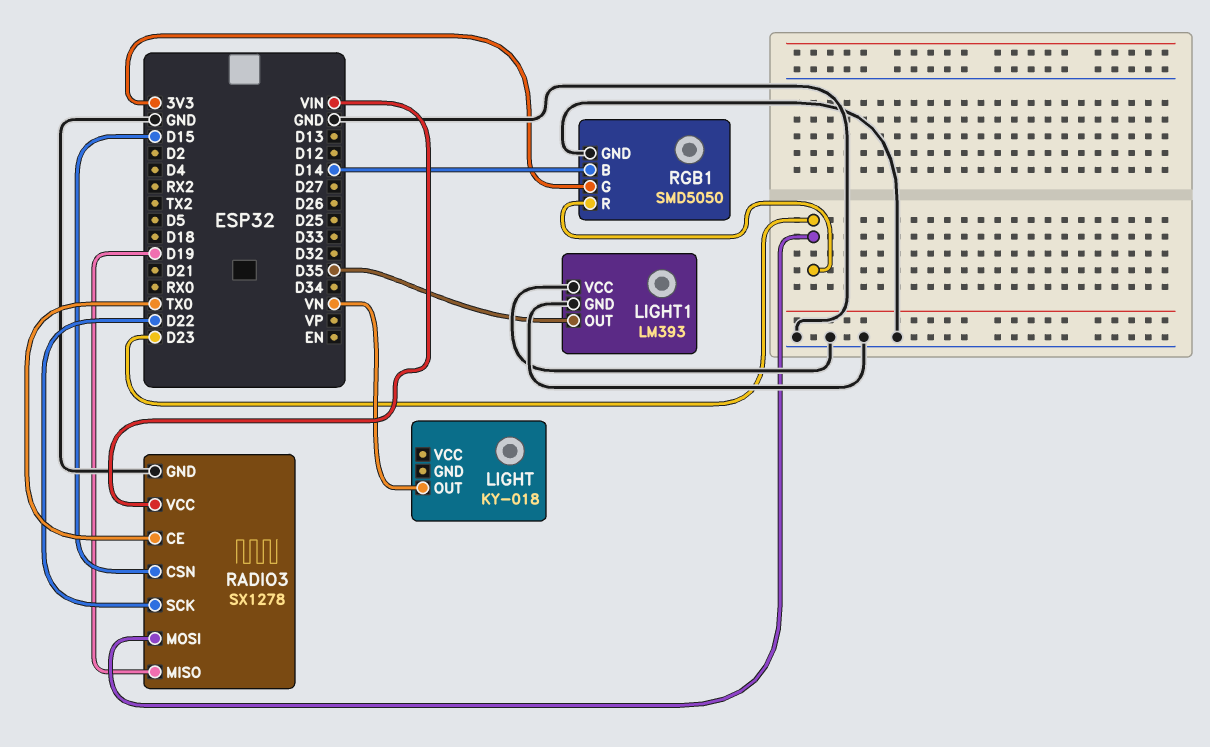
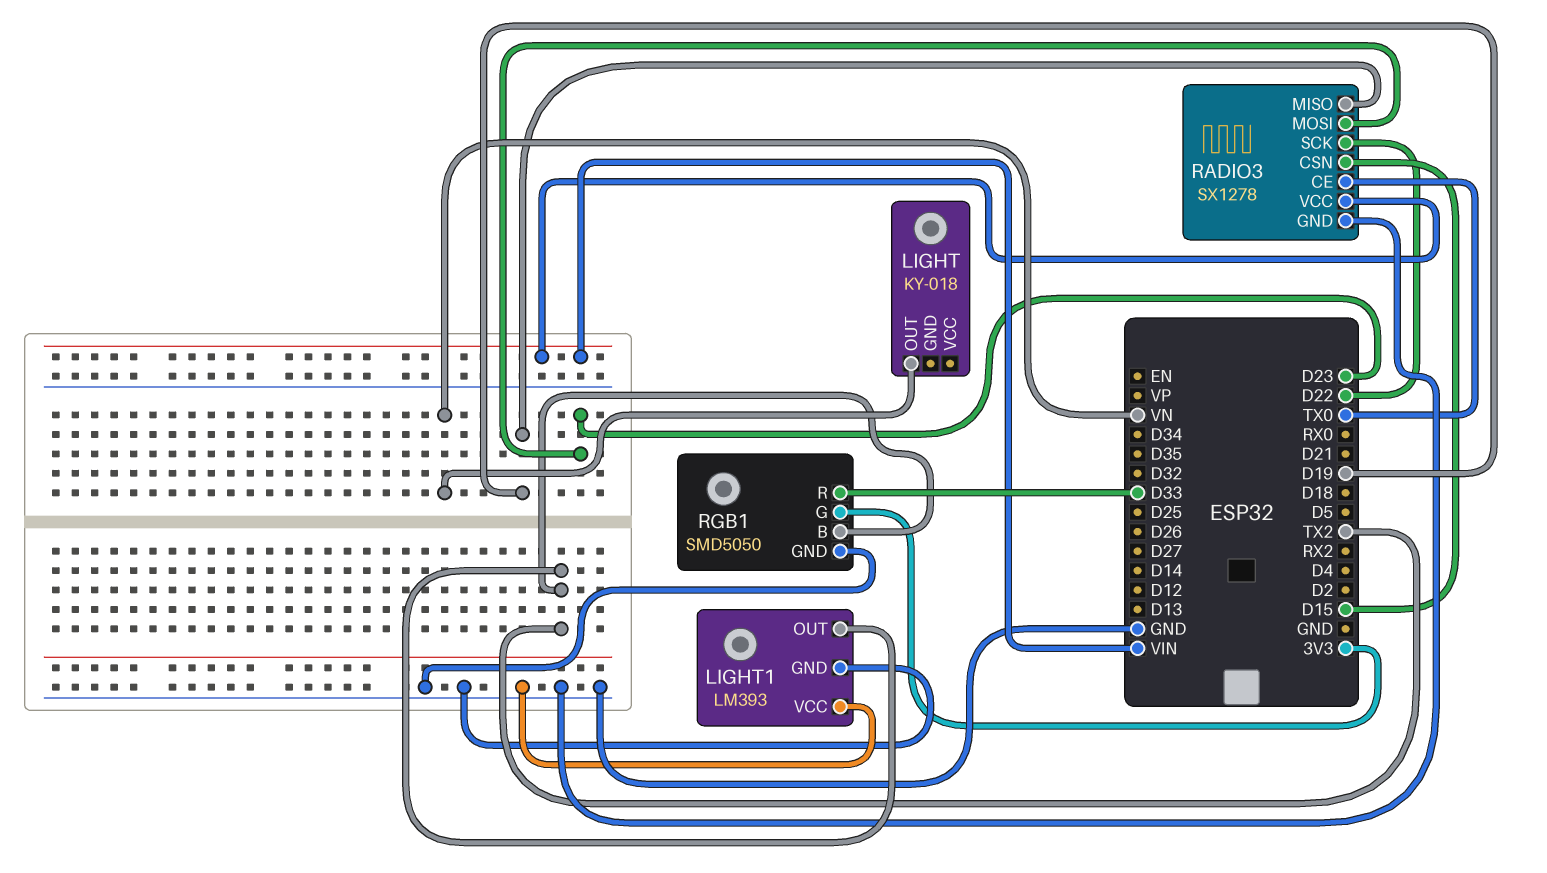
LIGHT1 pin OUT: D35 -> TX2
RGB1 pin B: D14 -> TX2
RGB1 pin R: D23 -> D33

